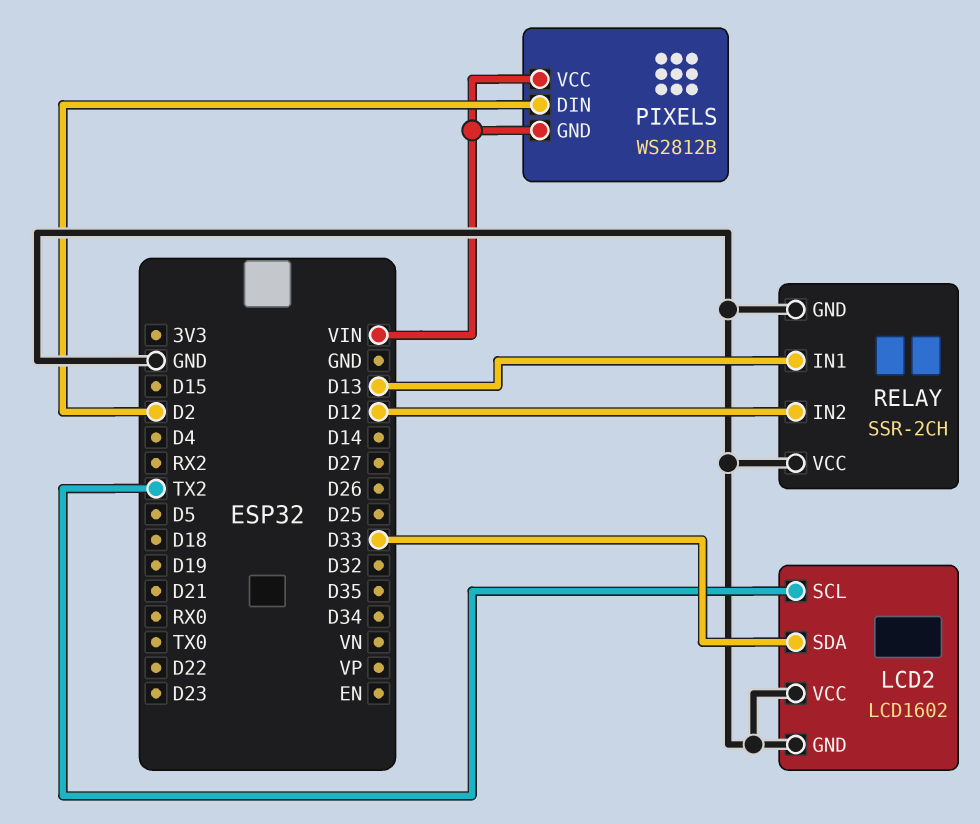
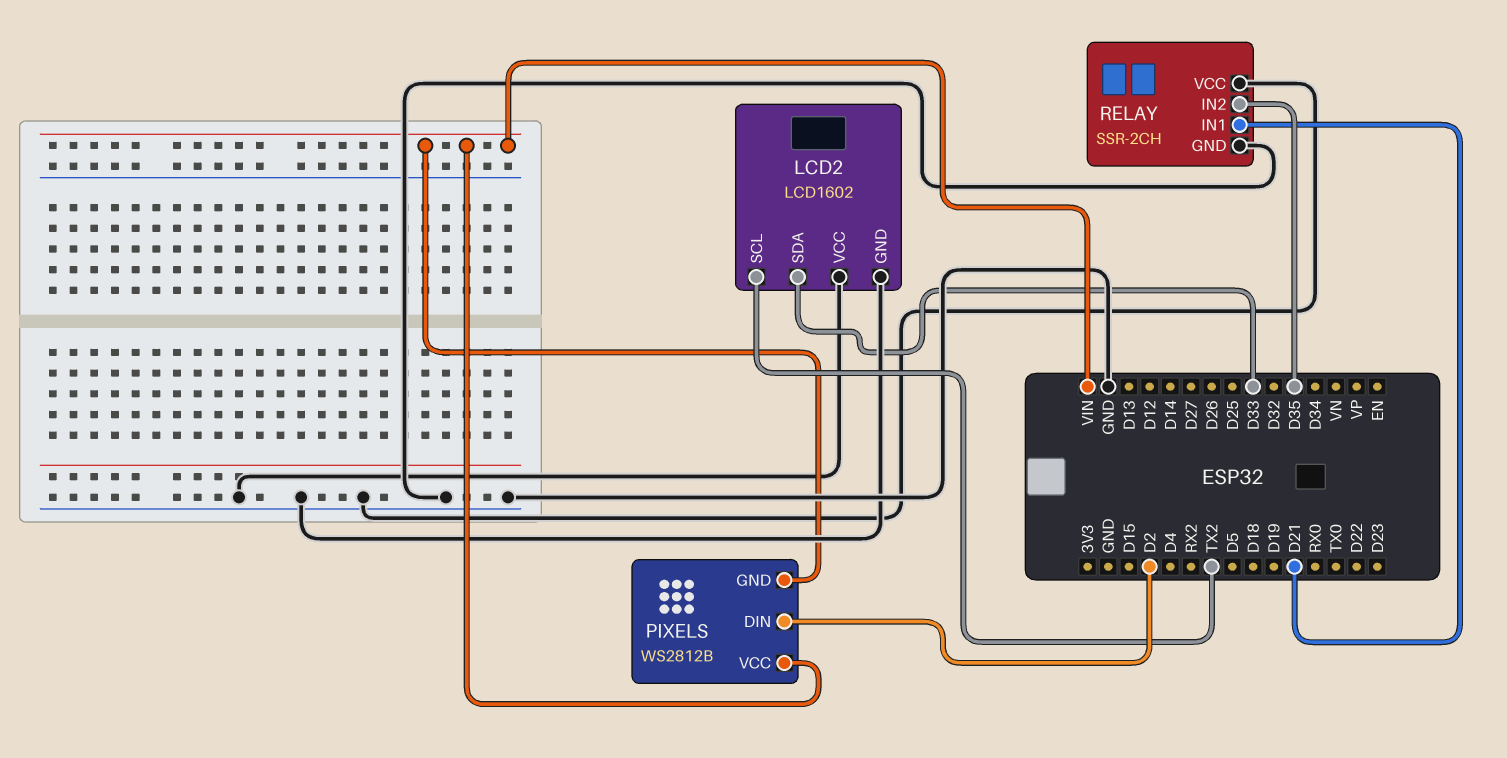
RELAY pin IN1: D13 -> D21
RELAY pin IN2: D12 -> D35

